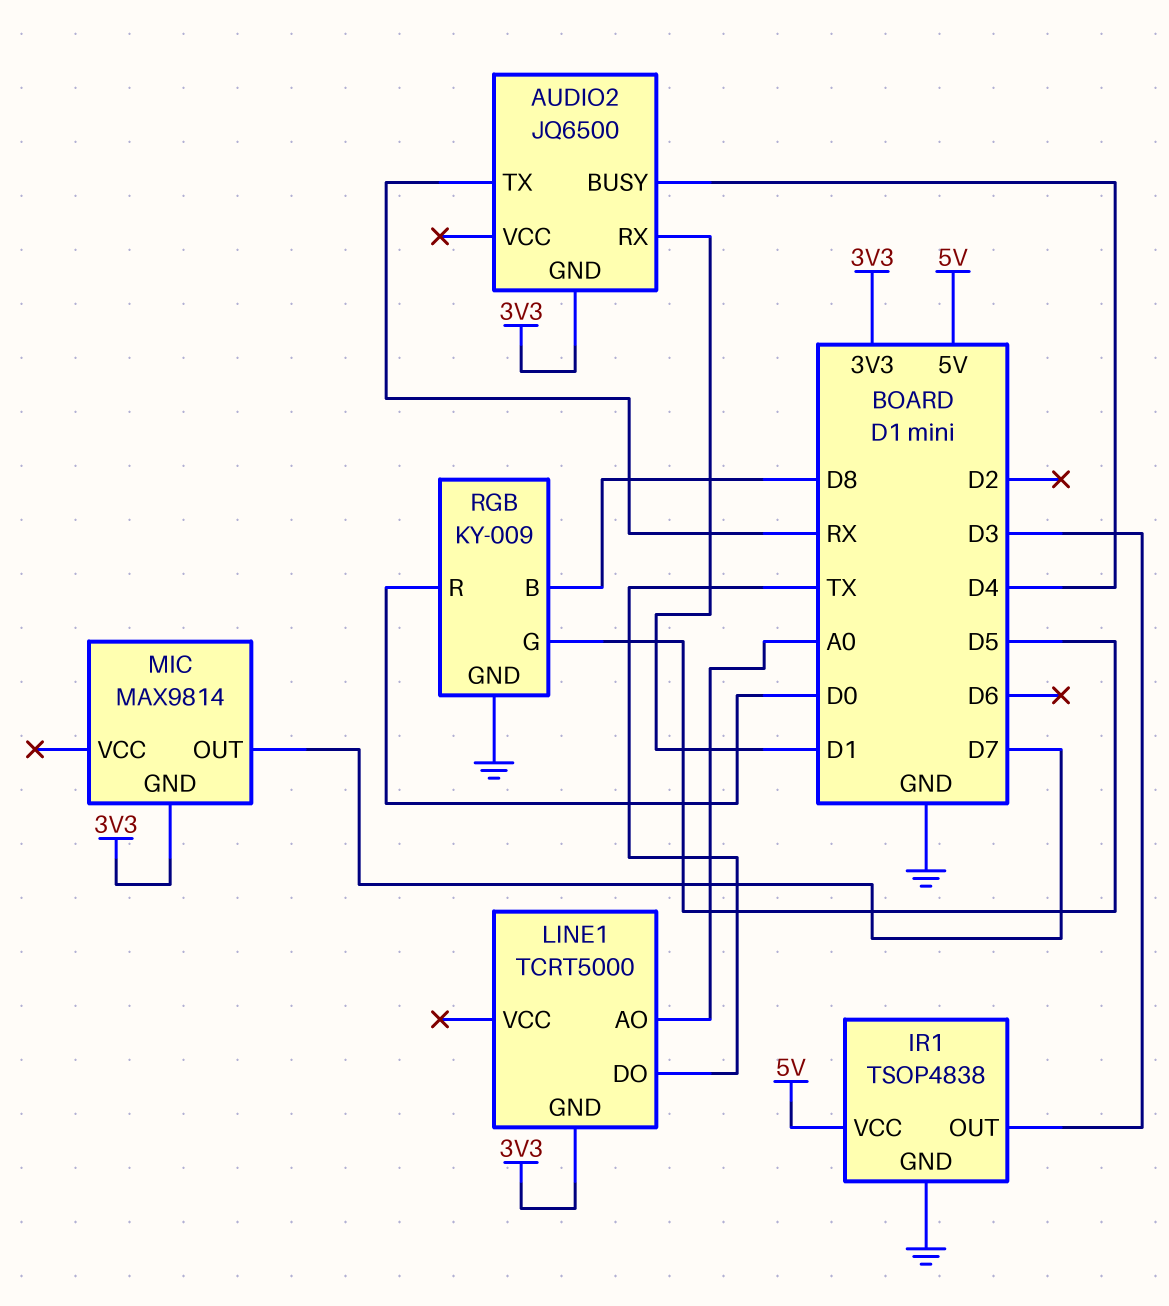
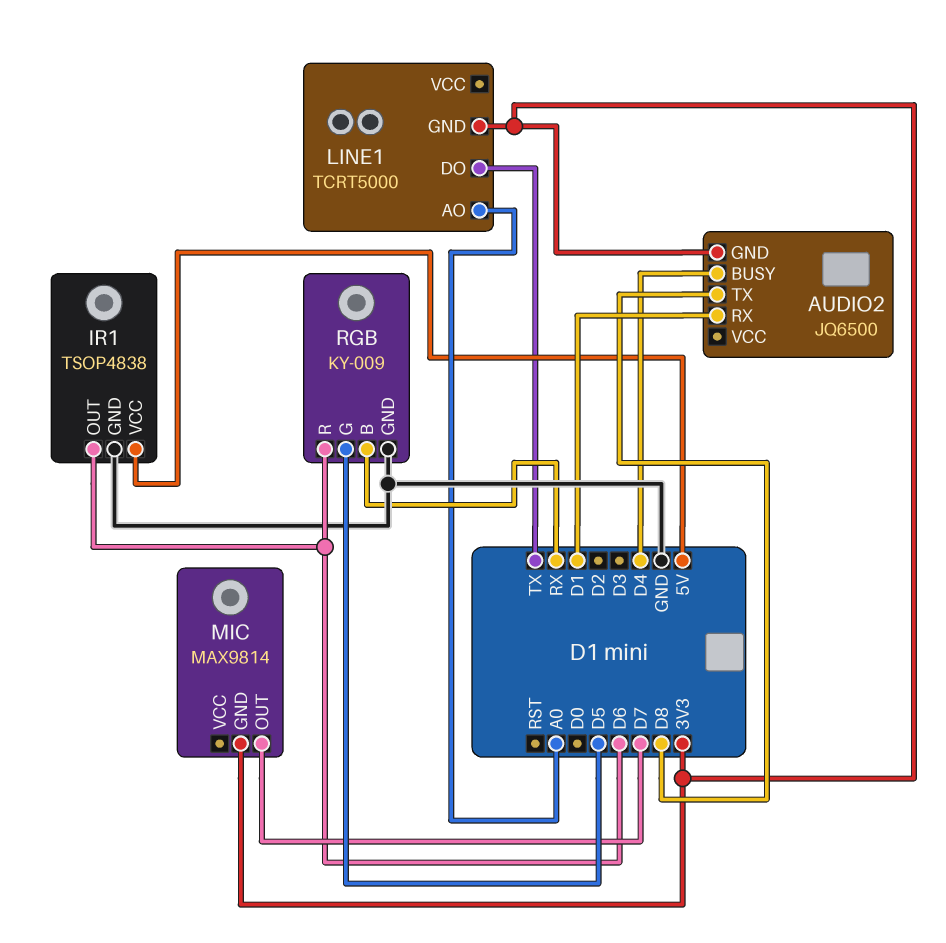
AUDIO2 pin TX: RX -> D8
IR1 pin OUT: D3 -> D6
RGB pin B: D8 -> RX
RGB pin R: D0 -> D6

